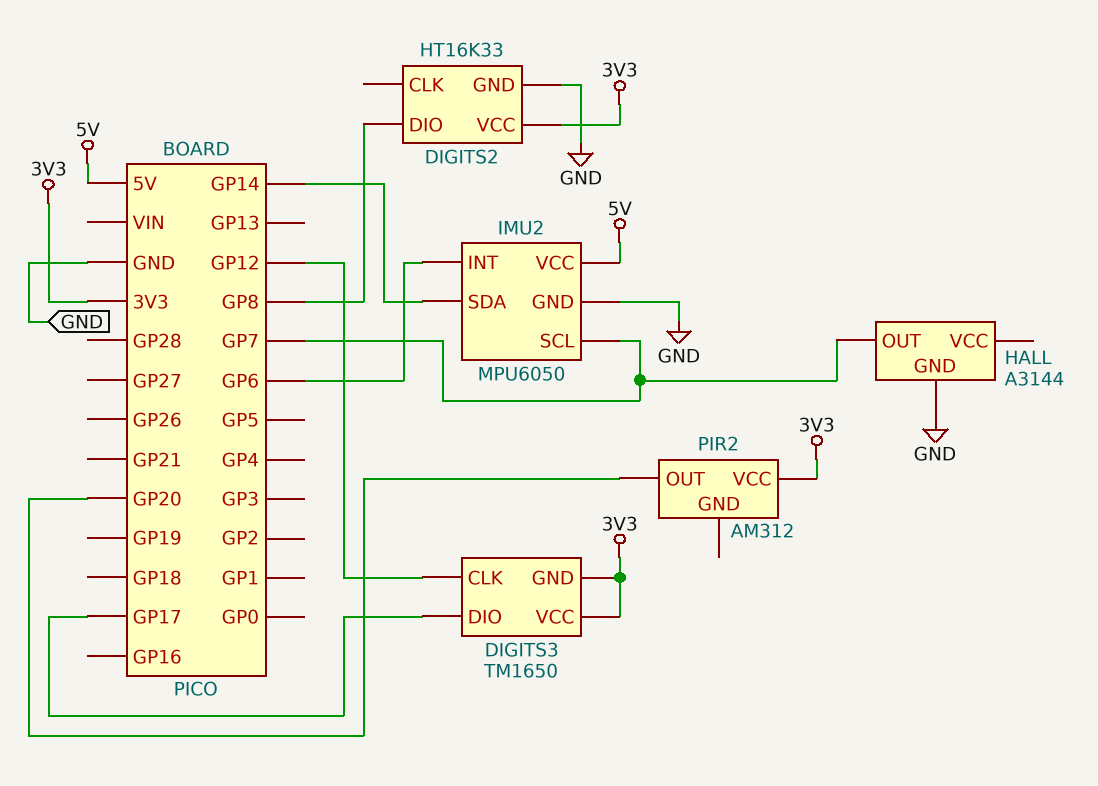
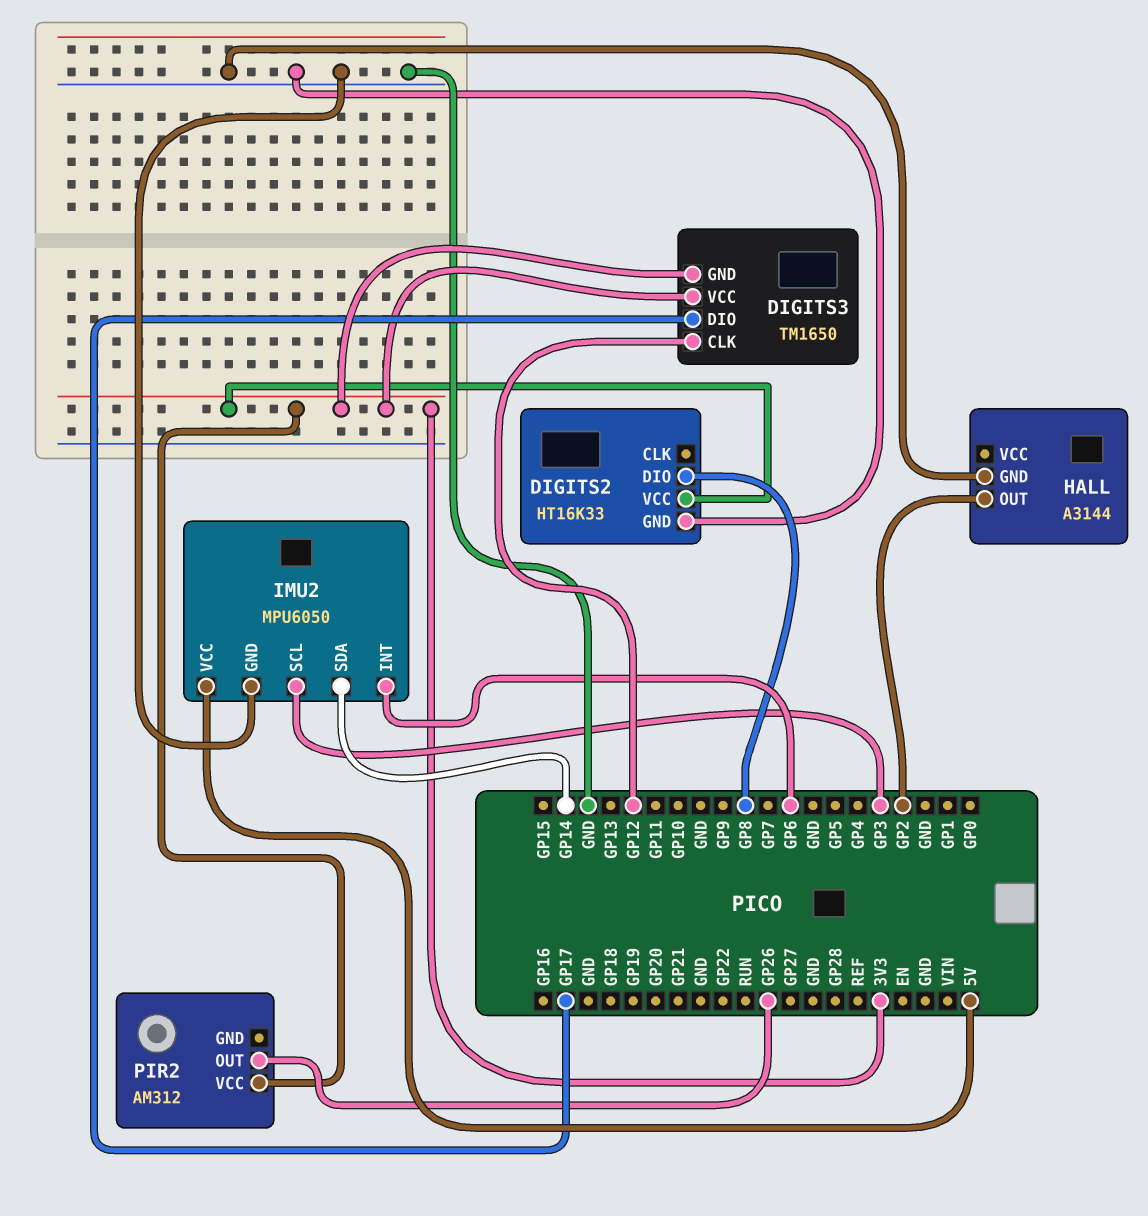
HALL pin OUT: GP7 -> GP2
IMU2 pin SCL: GP7 -> GP3
PIR2 pin OUT: GP20 -> GP26

